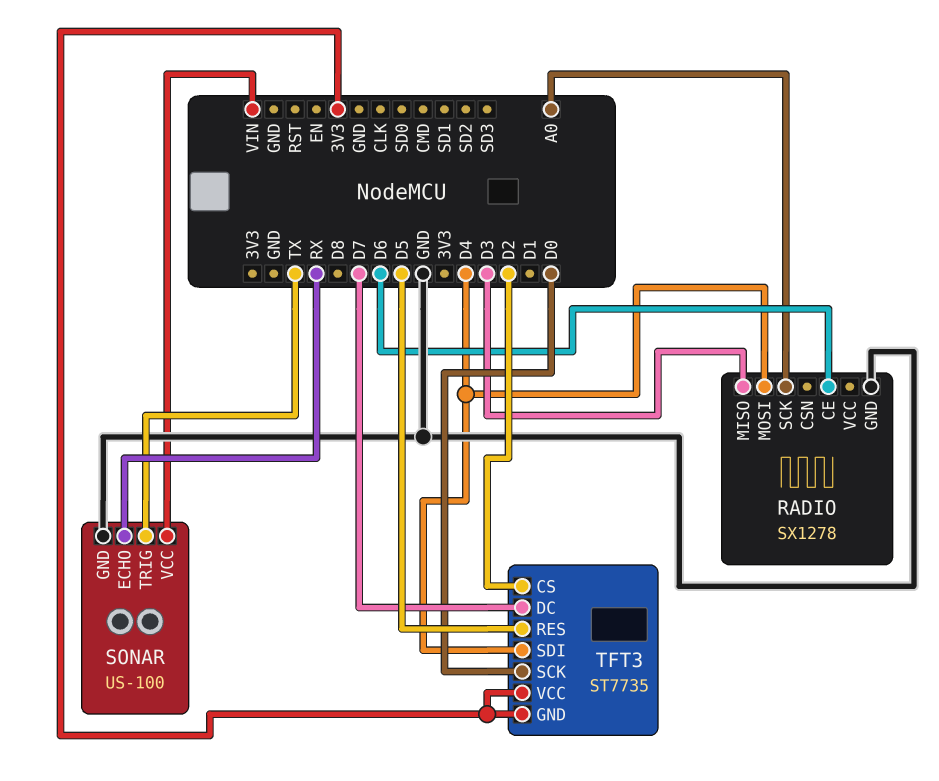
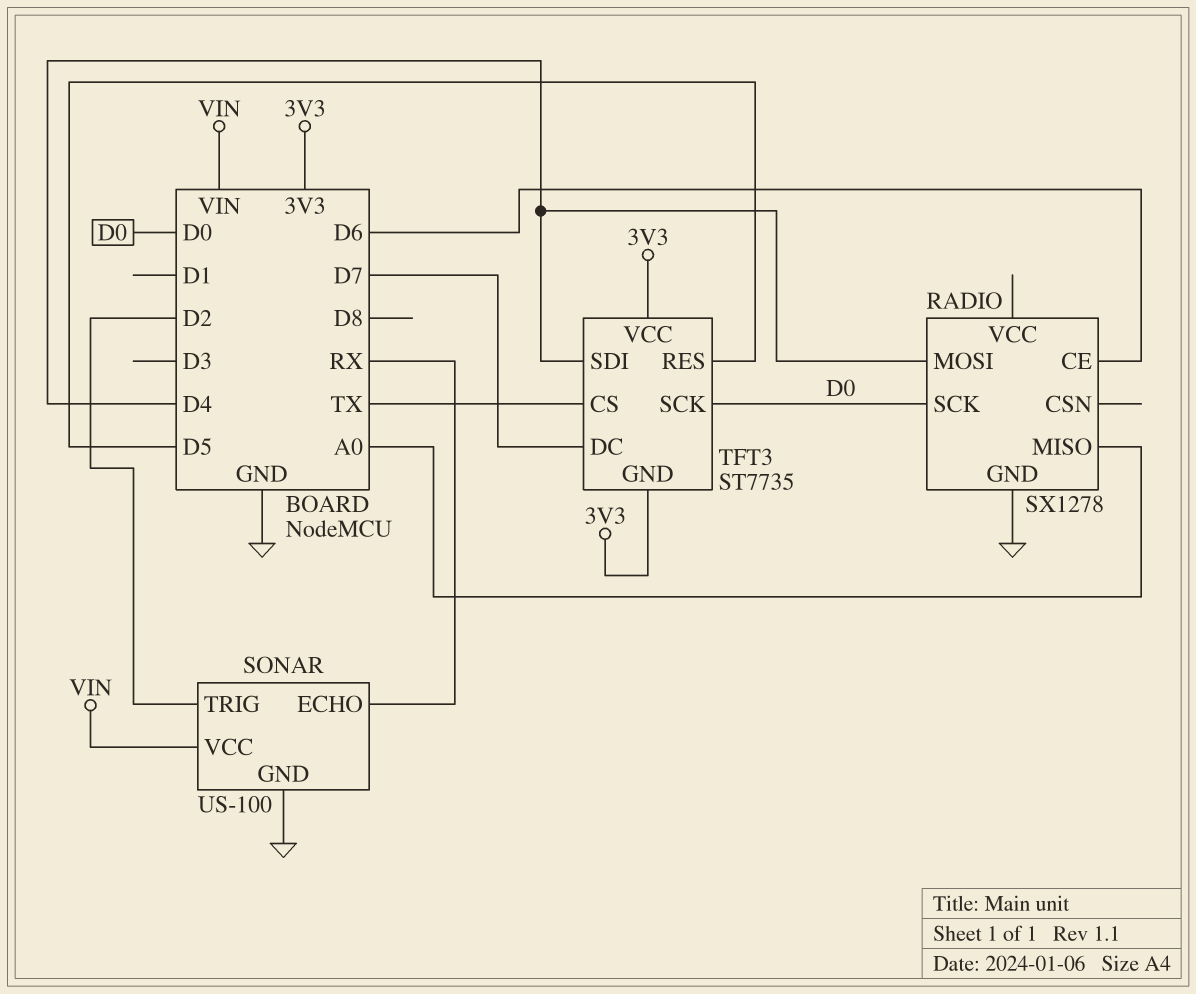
RADIO pin MISO: D3 -> A0
RADIO pin SCK: A0 -> D0
SONAR pin TRIG: TX -> D2
TFT3 pin CS: D2 -> TX

